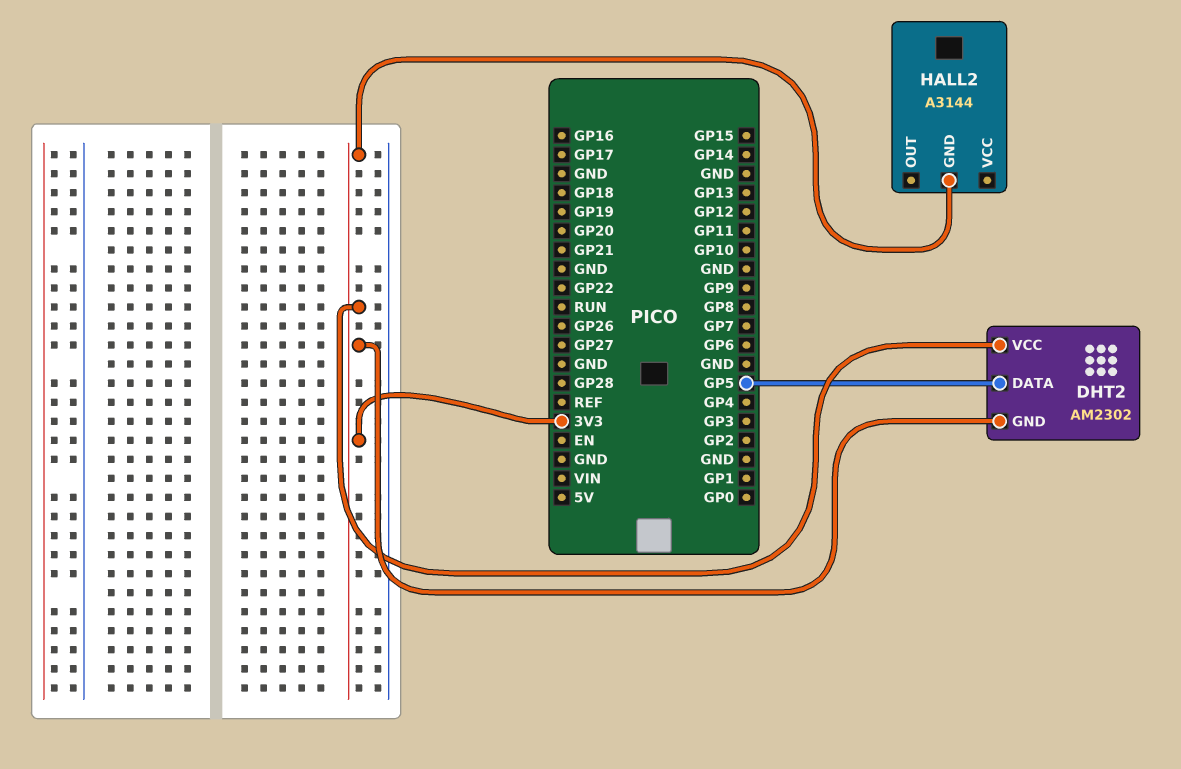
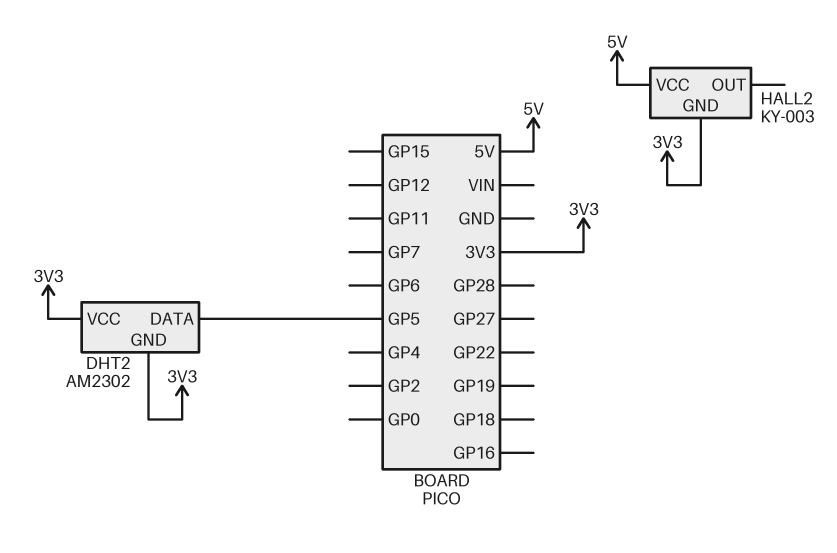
HALL2: A3144 -> KY-003
HALL2 pin VCC: none -> 5V

